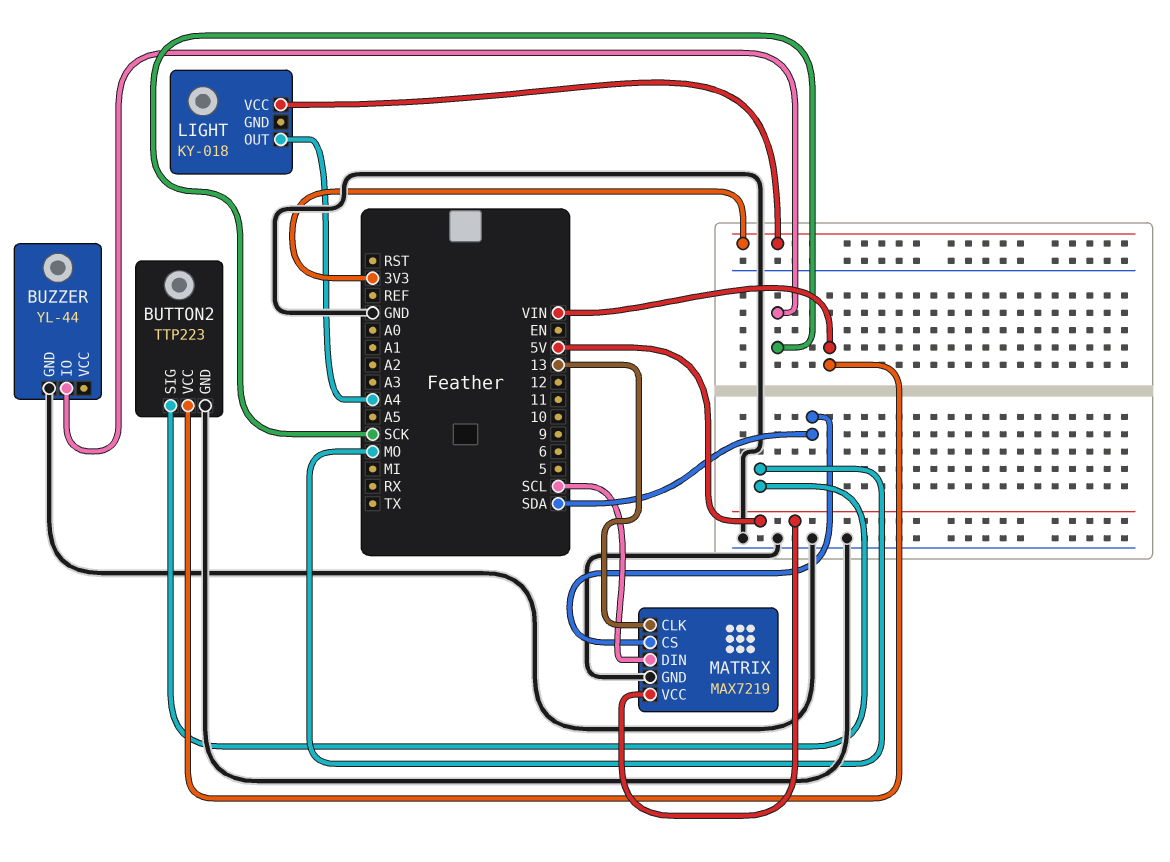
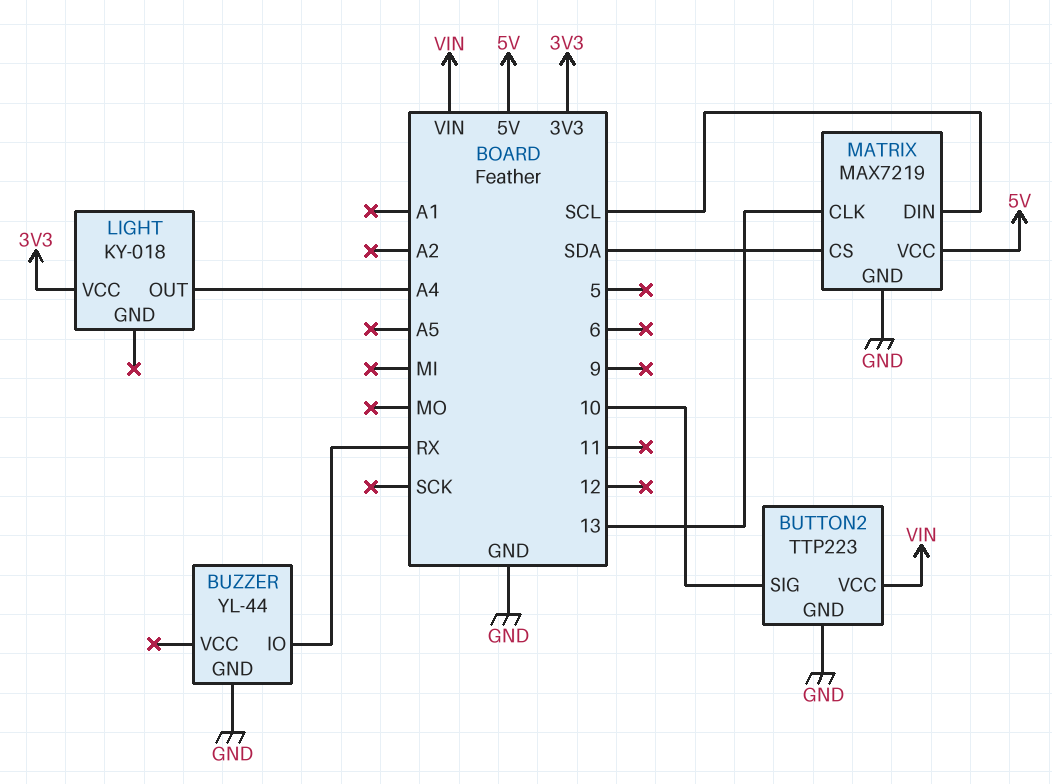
BUTTON2 pin SIG: MO -> 10
BUZZER pin IO: SCK -> RX

